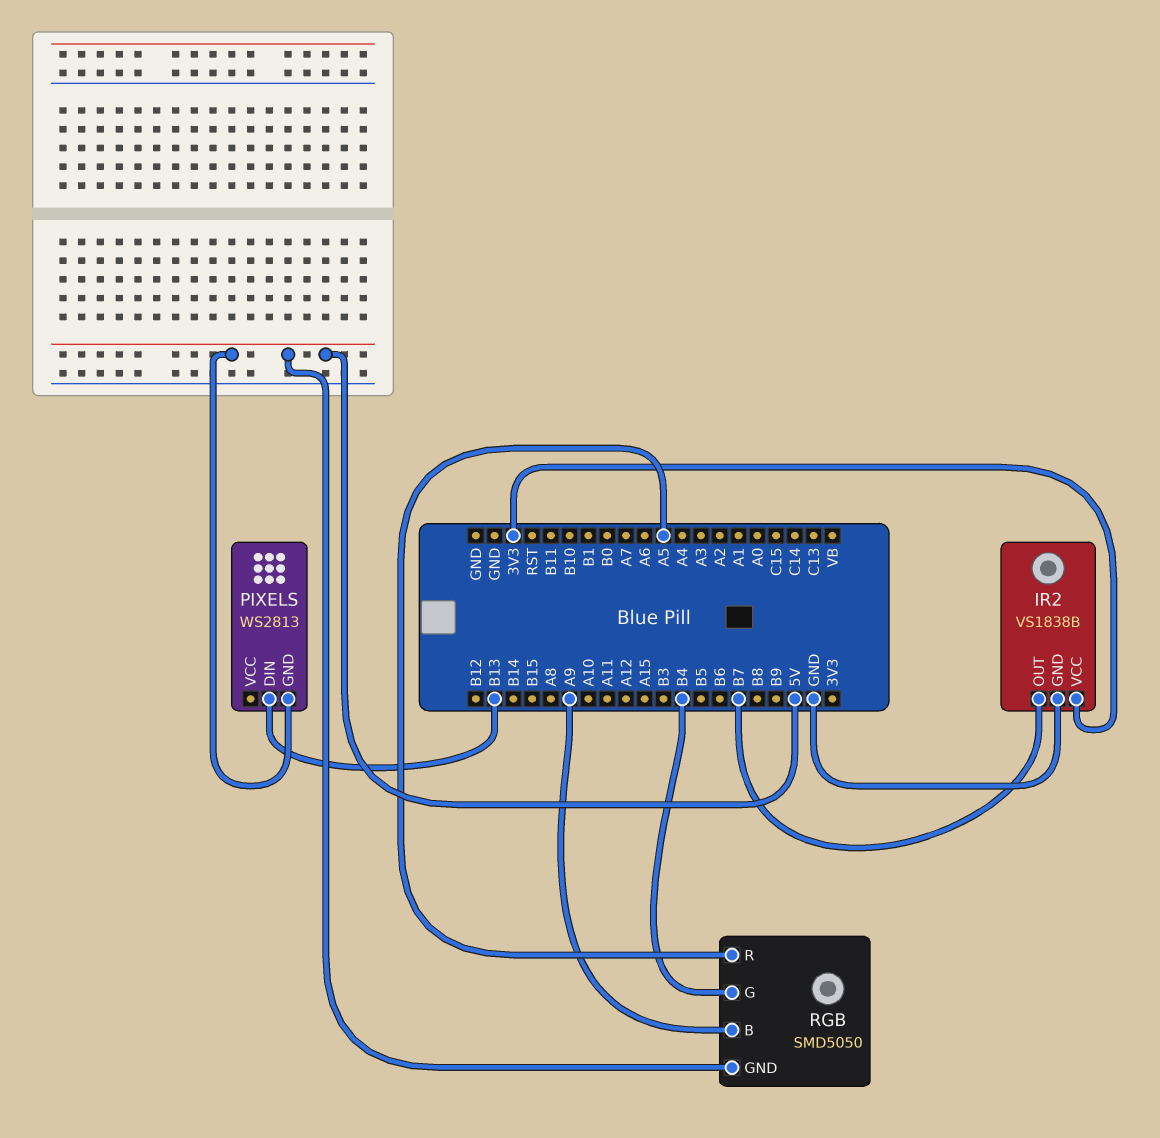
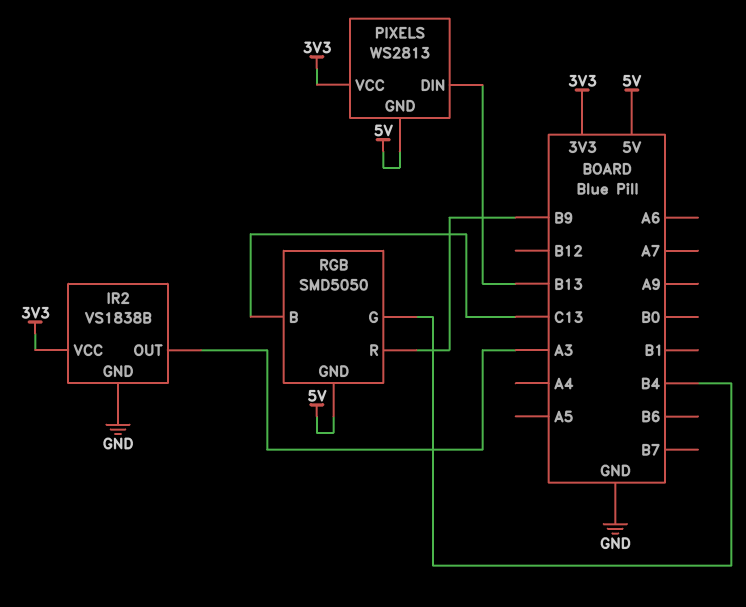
IR2 pin OUT: B7 -> A3
PIXELS pin VCC: none -> 3V3
RGB pin B: A9 -> C13
RGB pin R: A5 -> B9

